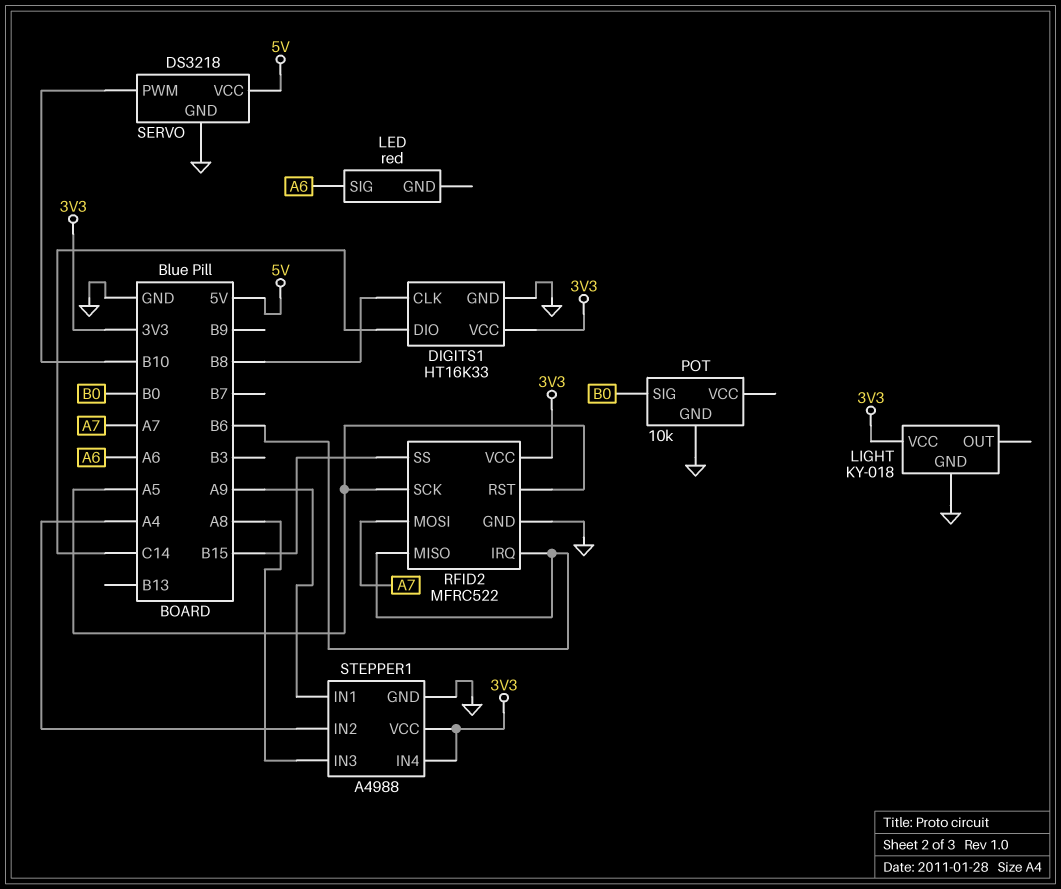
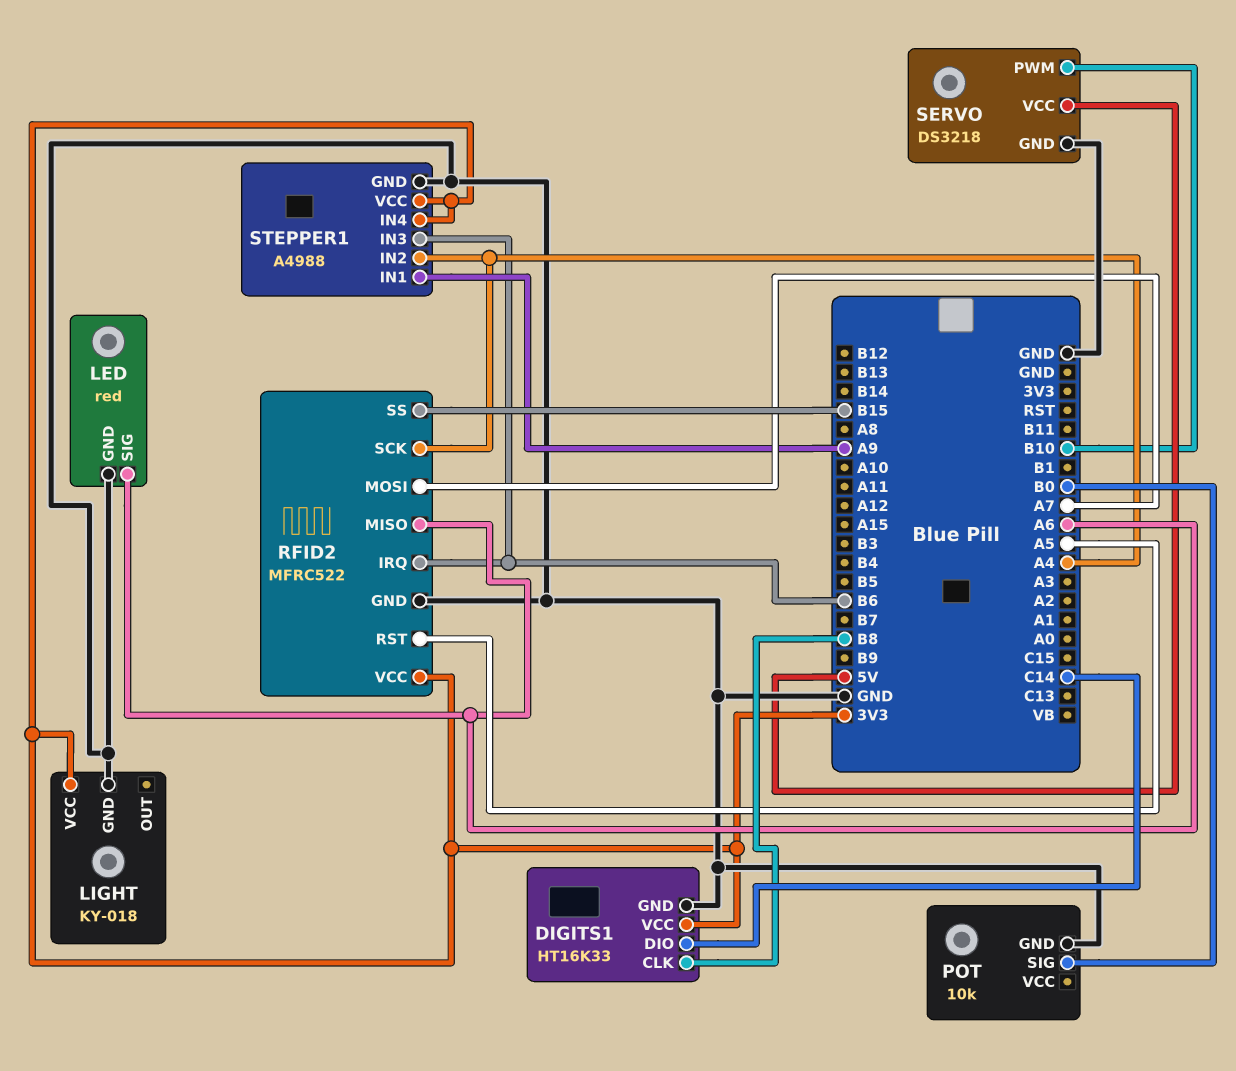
LED pin GND: none -> GND
RFID2 pin MISO: B6 -> A6
RFID2 pin SCK: A5 -> A4
STEPPER1 pin IN3: A8 -> B6

